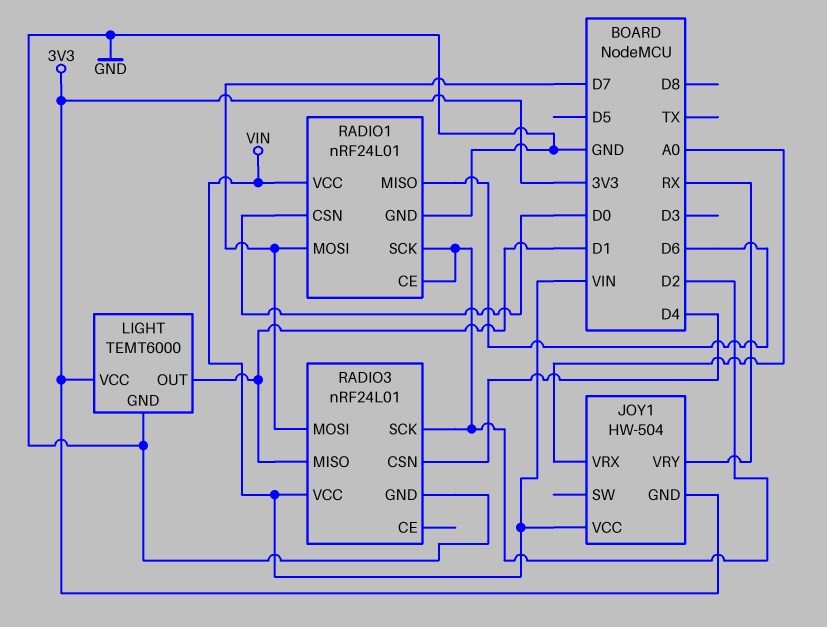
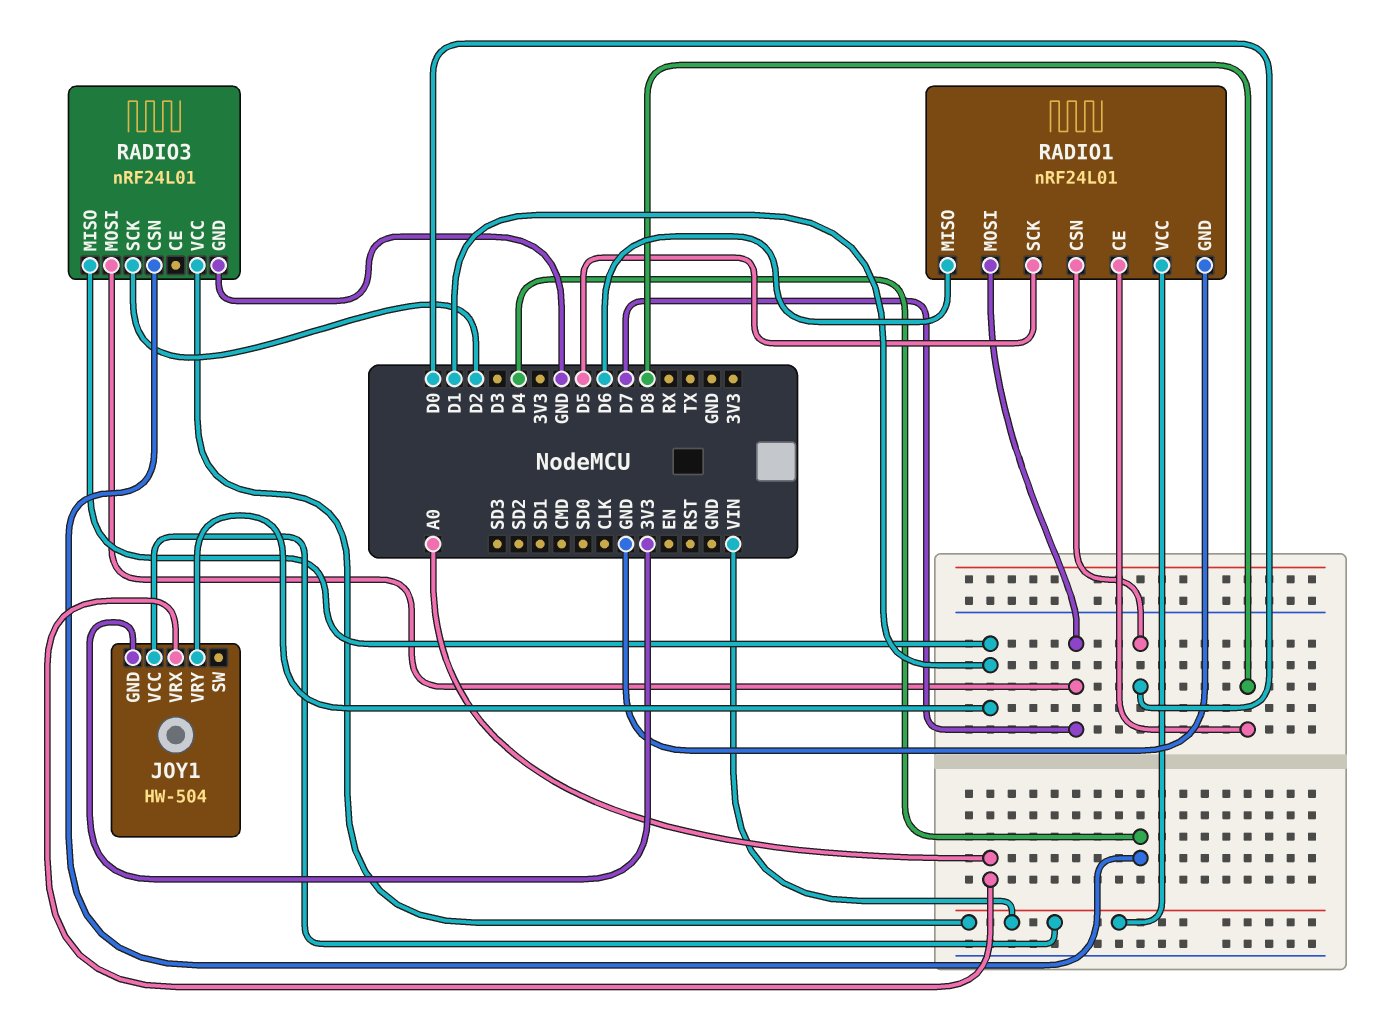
JOY1 pin VRY: RX -> D1
LIGHT: TEMT6000 -> none
LIGHT pin GND: GND -> none
LIGHT pin OUT: D1 -> none
LIGHT pin VCC: 3V3 -> none
RADIO1 pin CE: D2 -> D8
RADIO1 pin SCK: D2 -> D5

